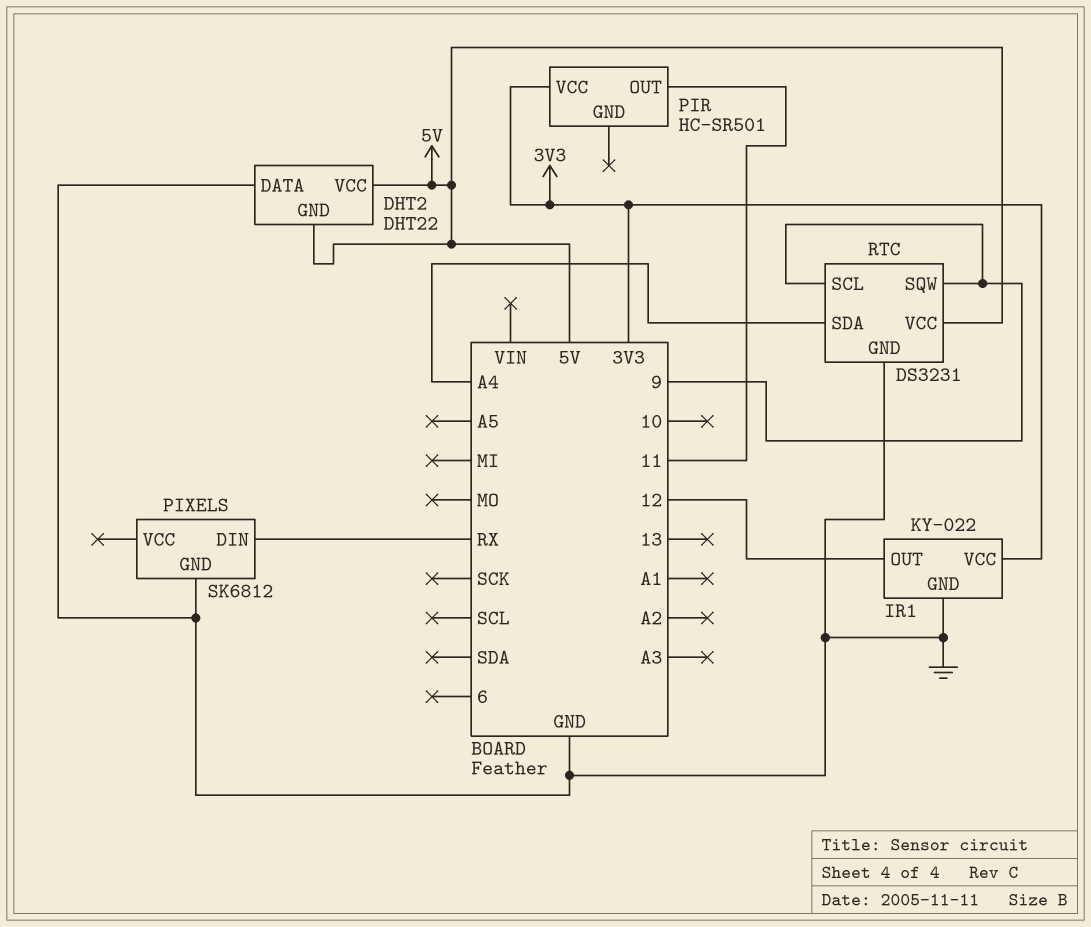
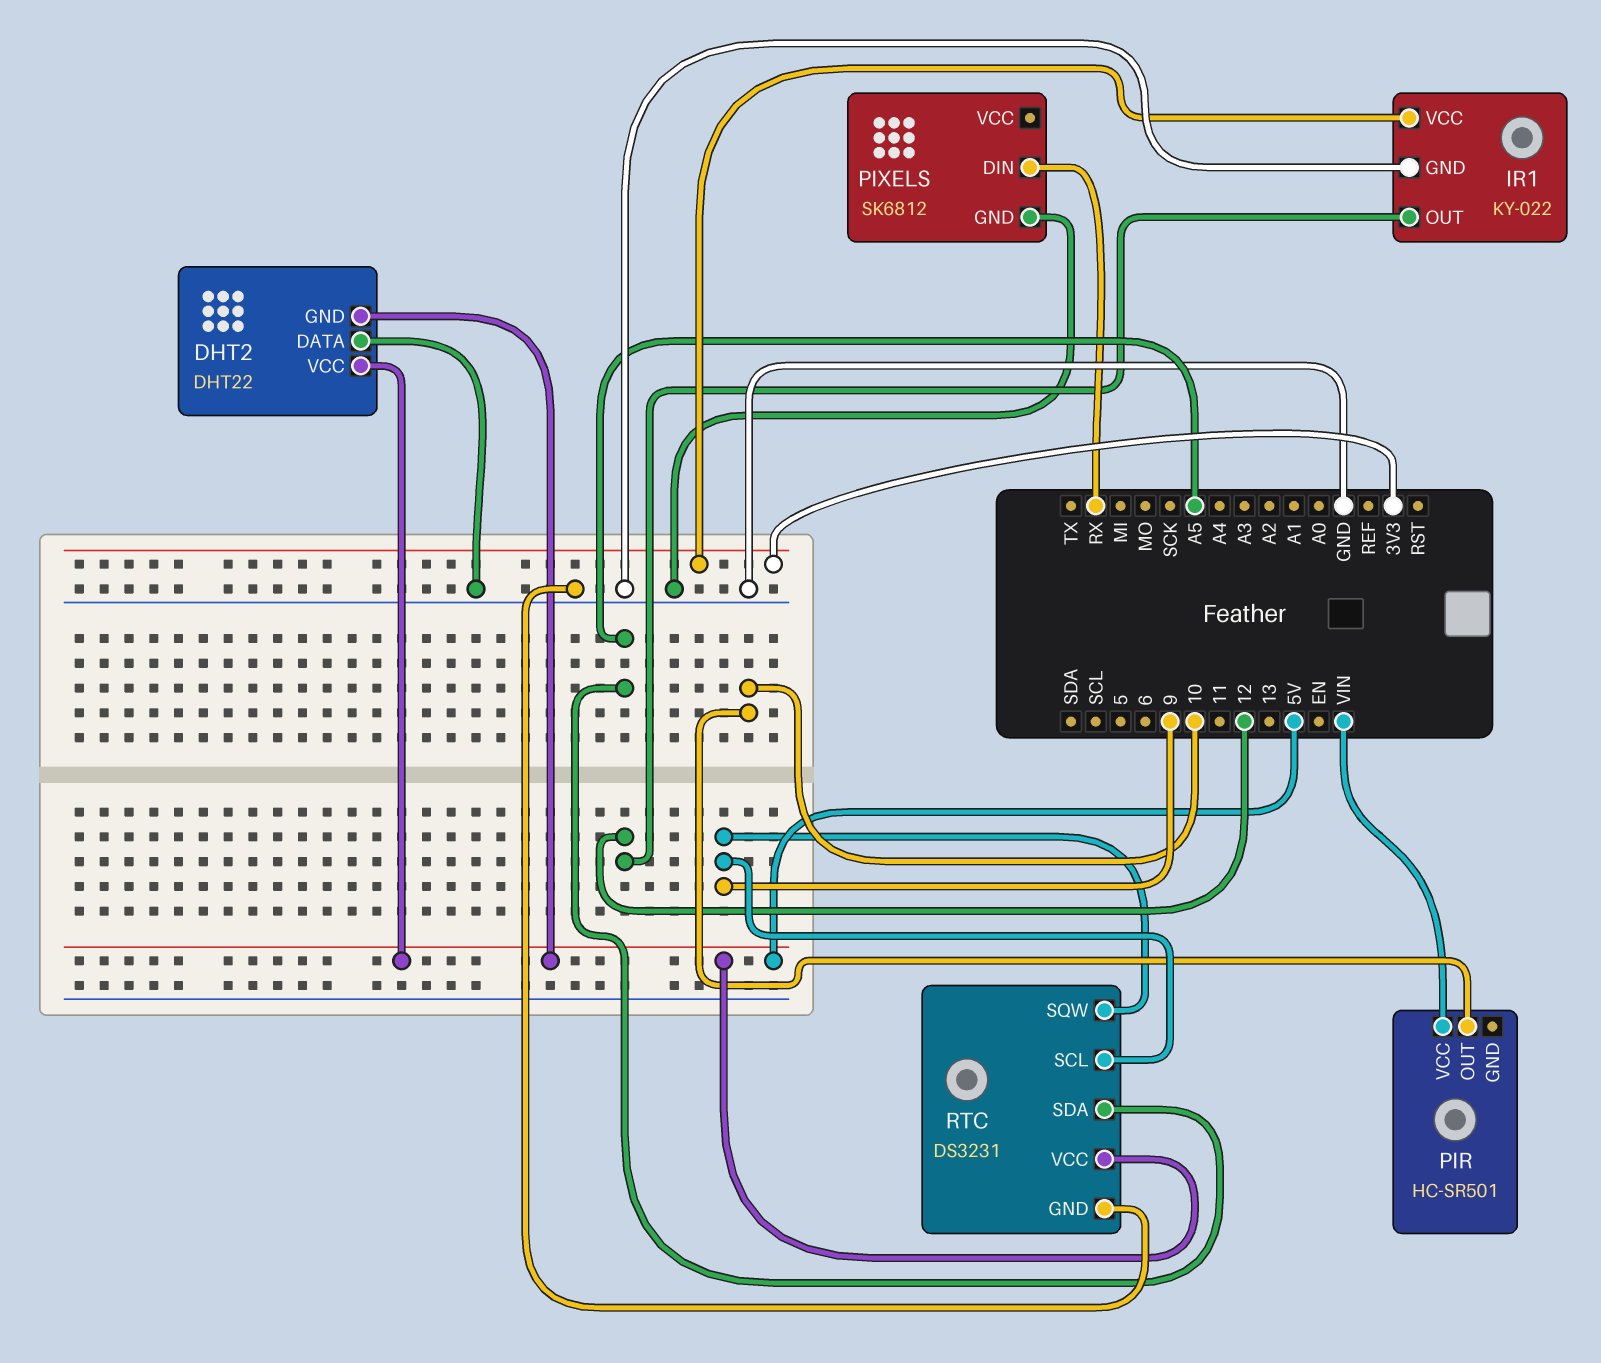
PIR pin OUT: 11 -> 10
PIR pin VCC: 3V3 -> VIN
RTC pin SDA: A4 -> A5

